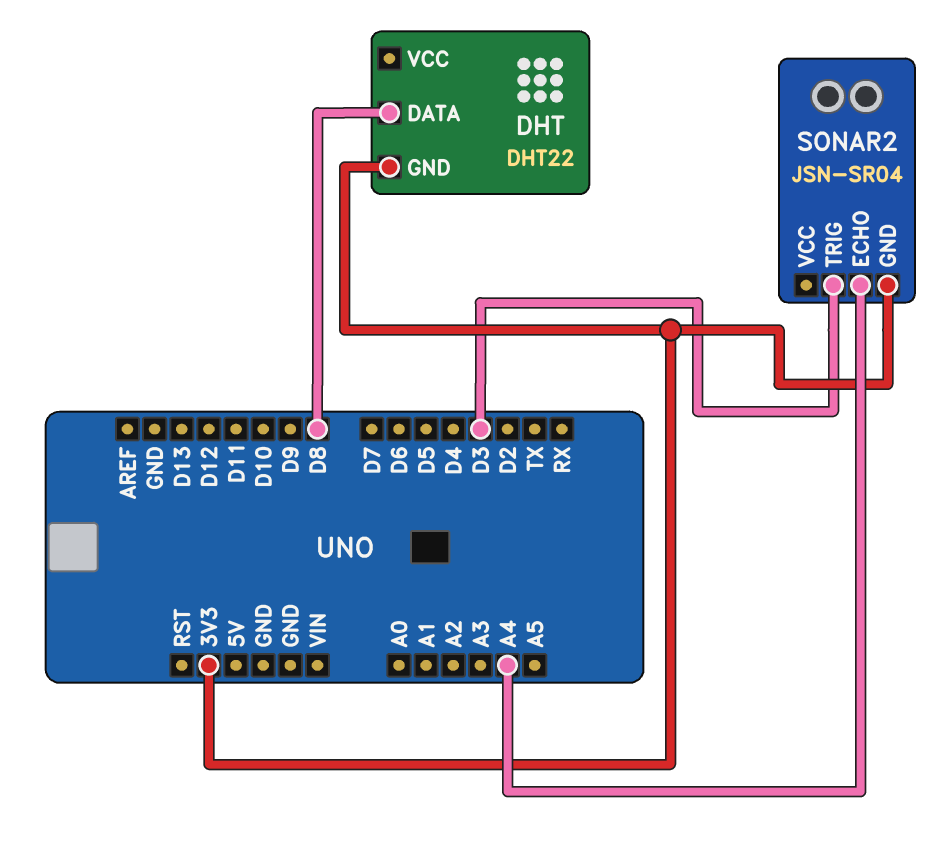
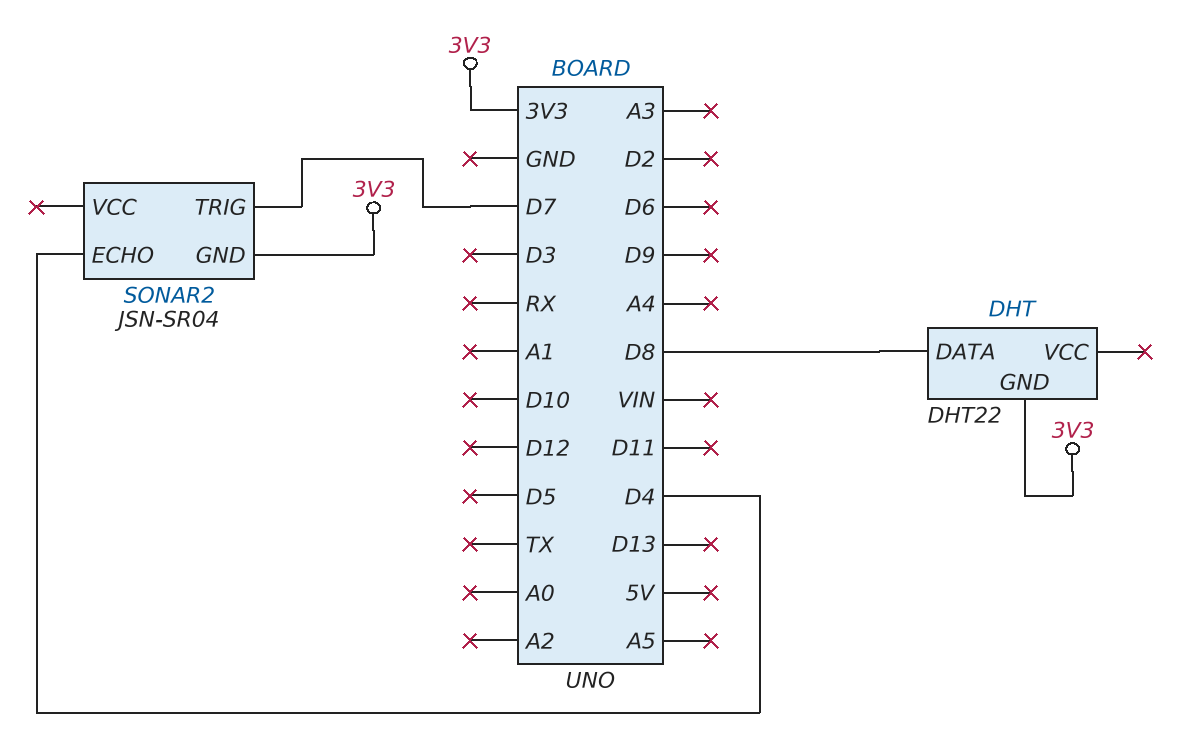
SONAR2 pin ECHO: A4 -> D4
SONAR2 pin TRIG: D3 -> D7

